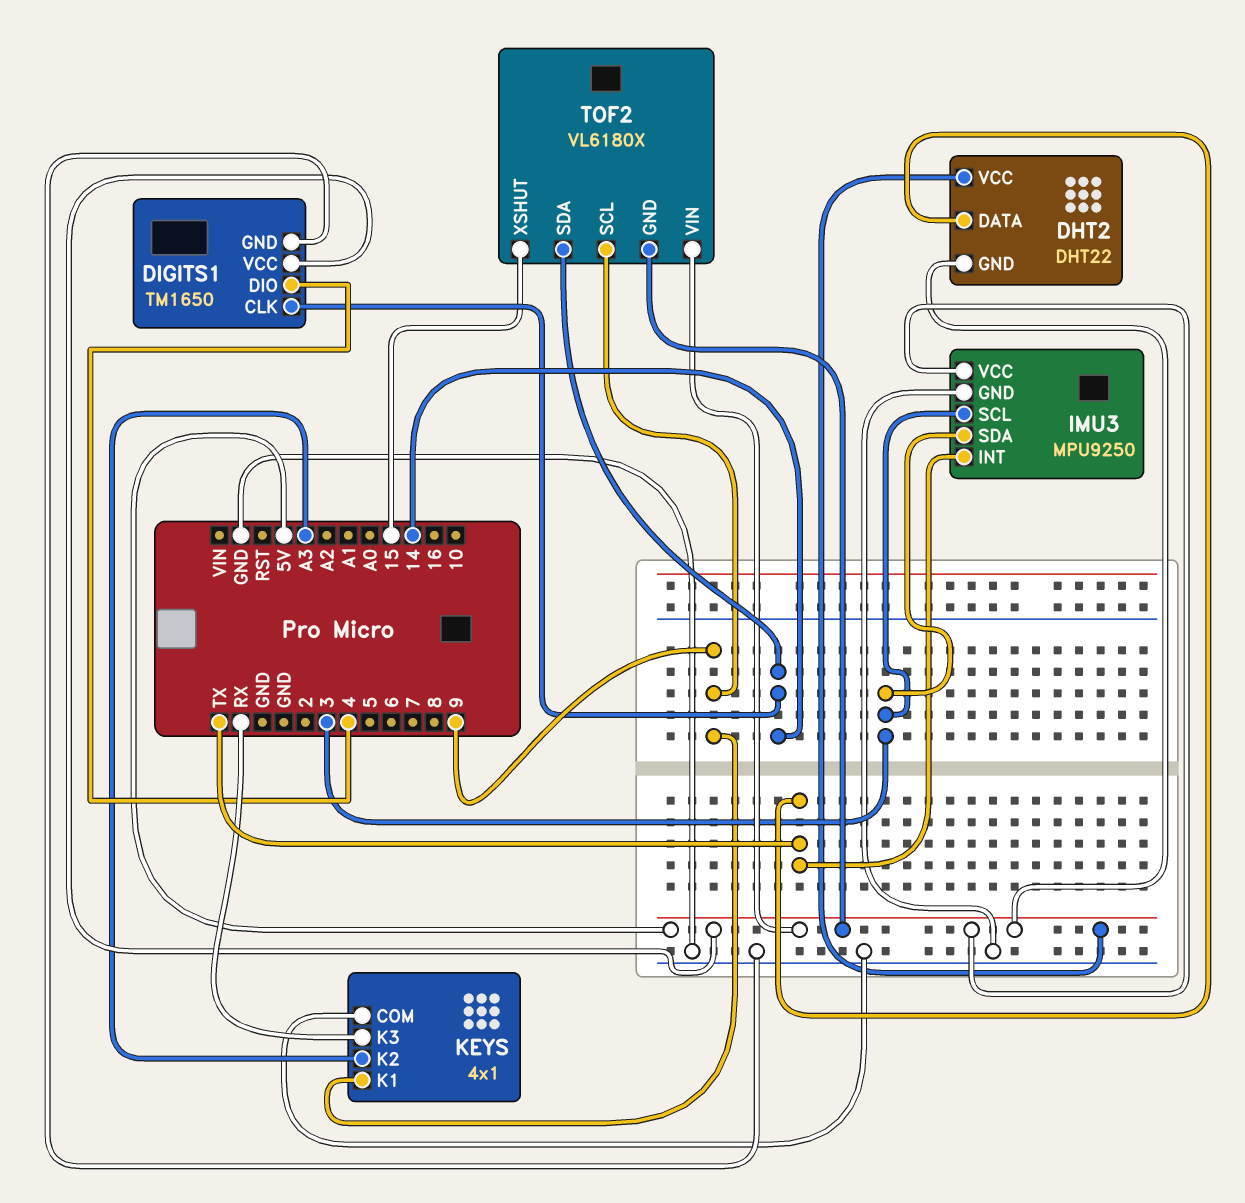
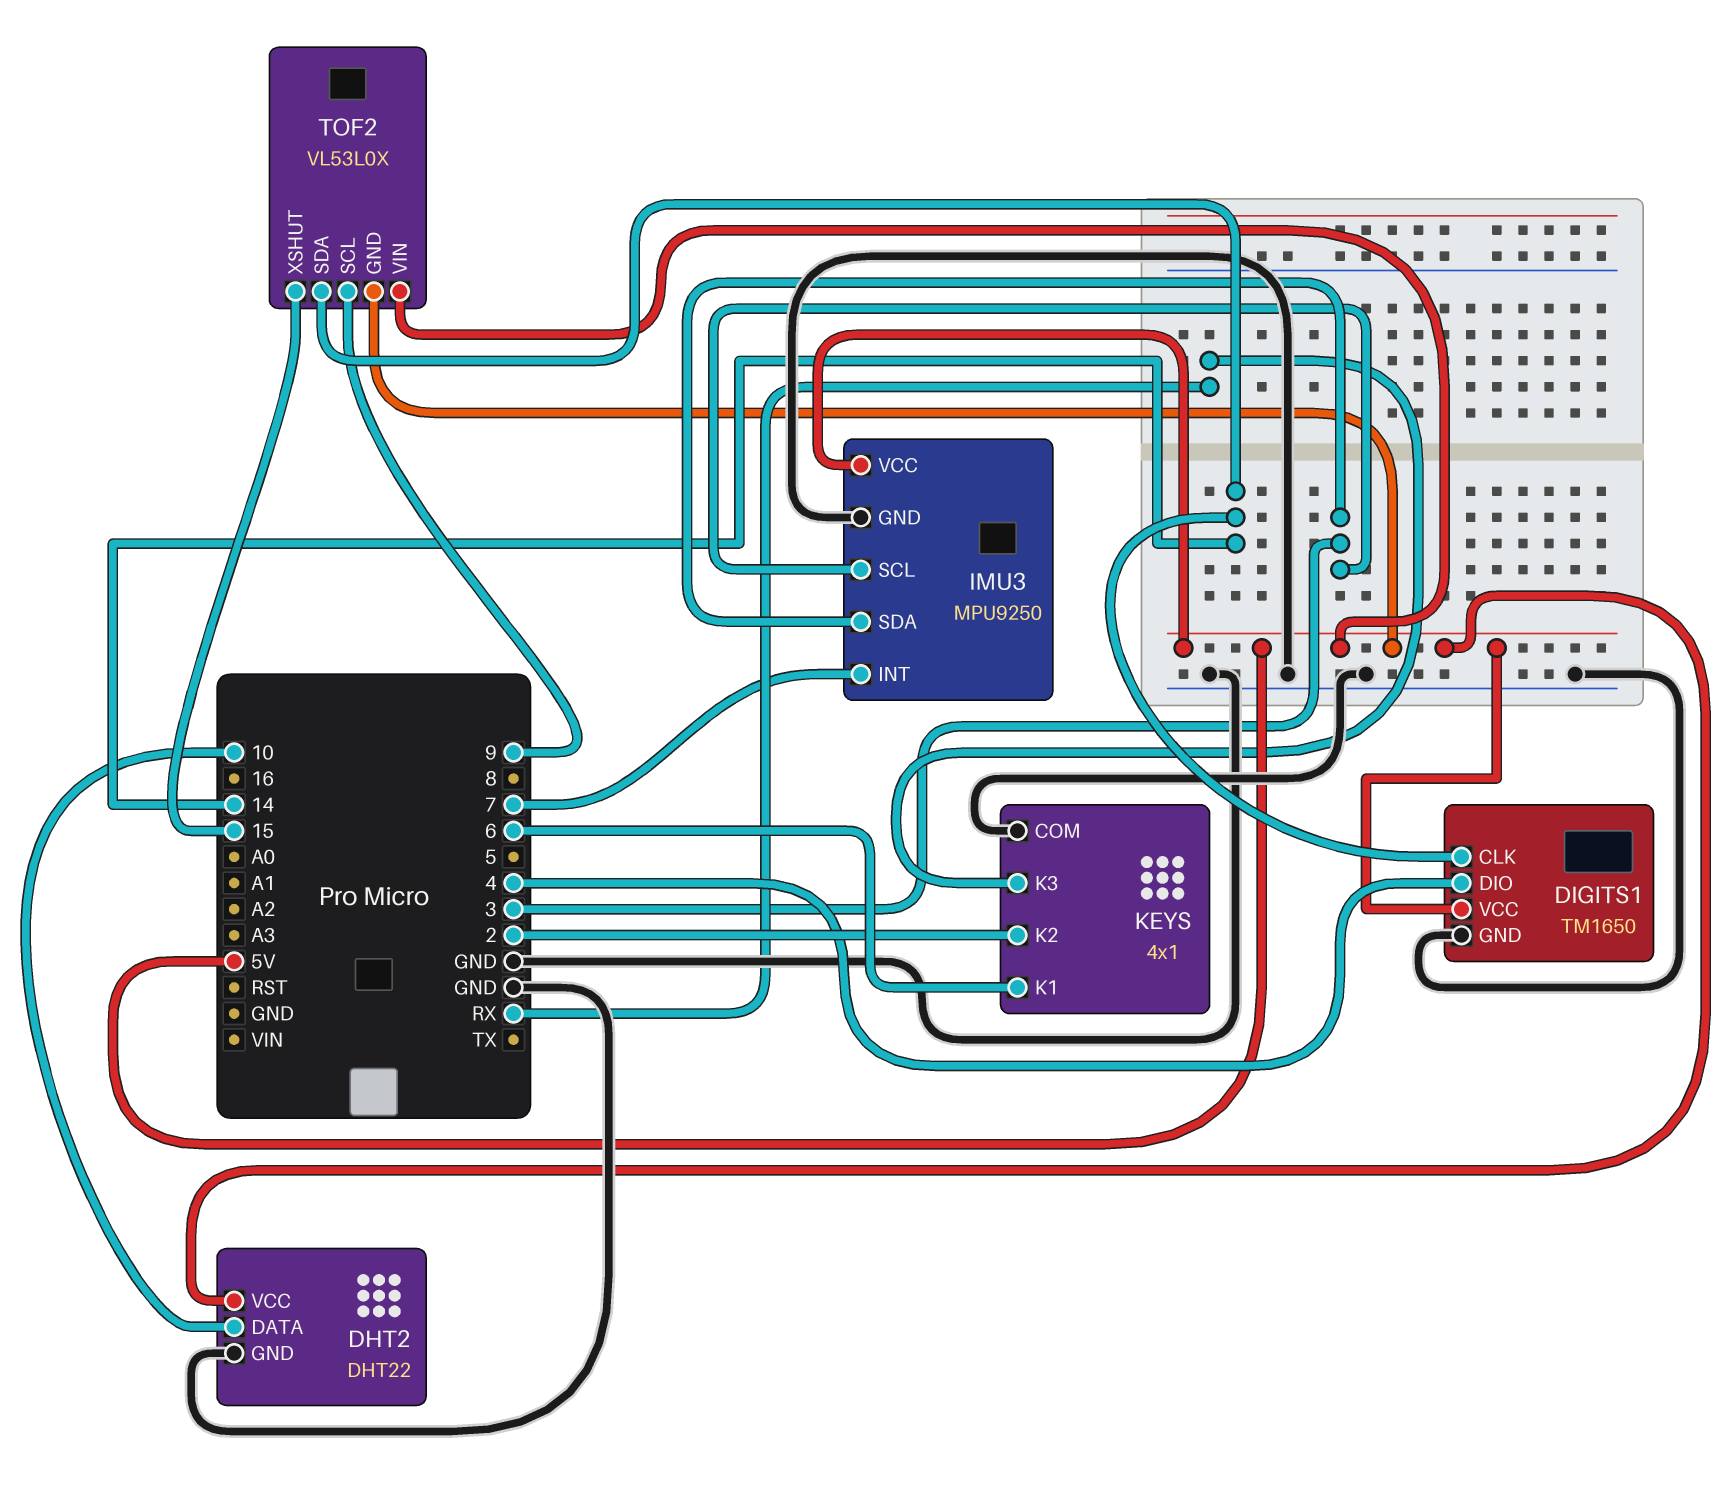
DHT2 pin DATA: TX -> 10
DHT2 pin GND: 5V -> GND
IMU3 pin INT: TX -> 7
KEYS pin K1: 9 -> 6
KEYS pin K2: A3 -> 2
TOF2: VL6180X -> VL53L0X

